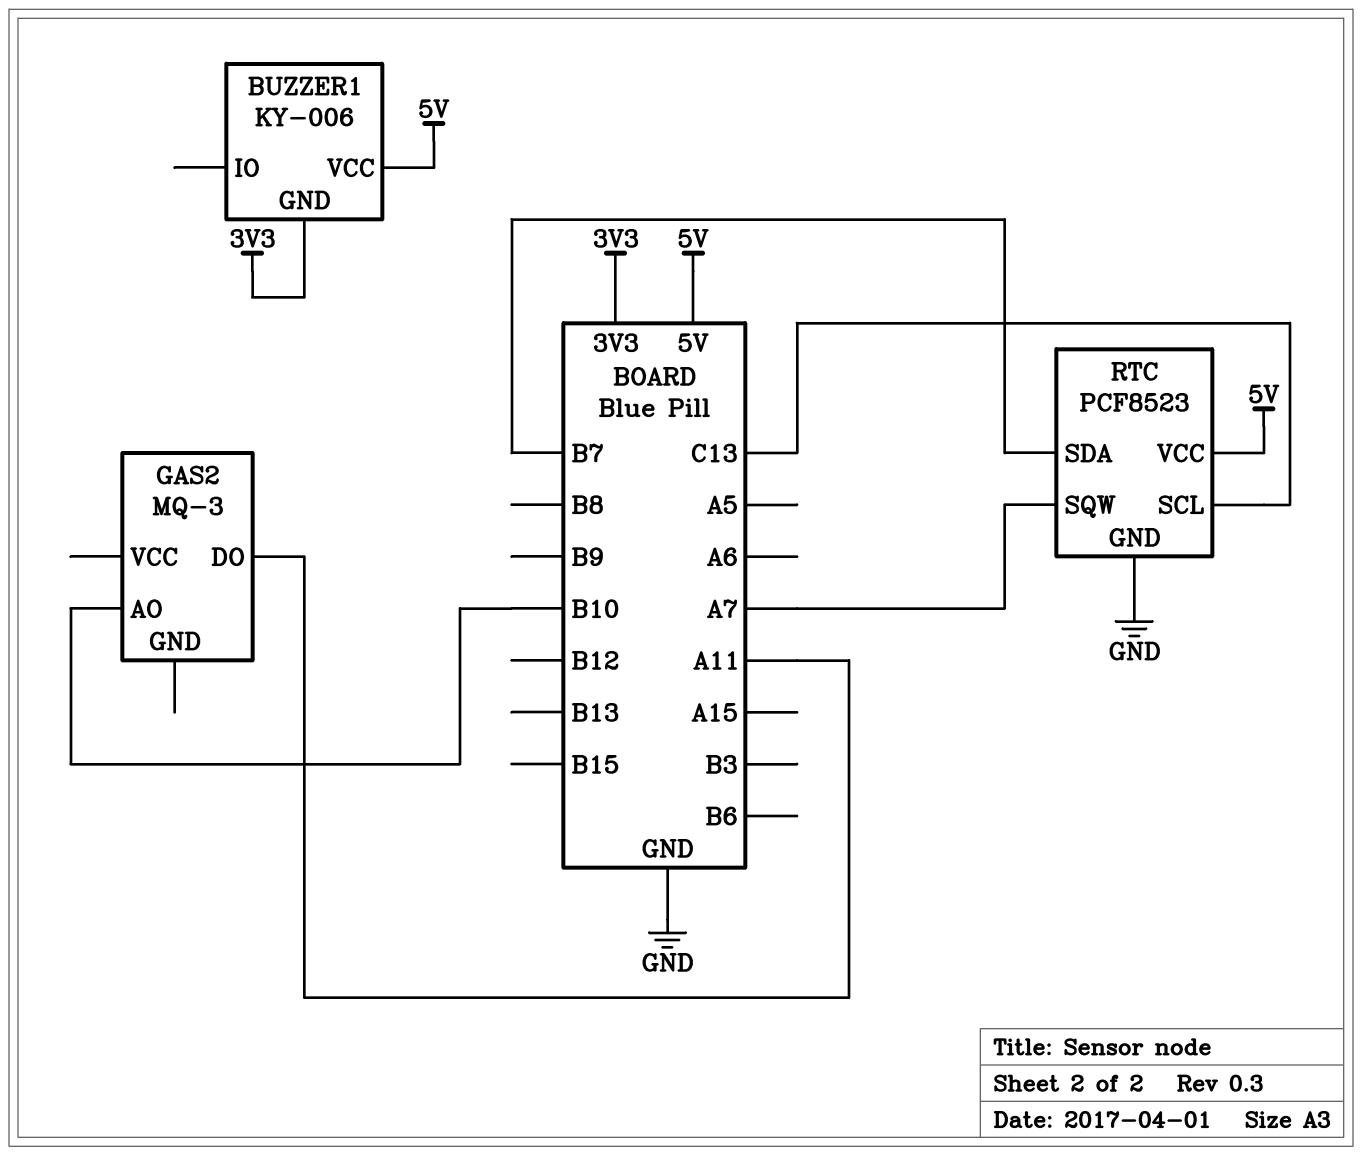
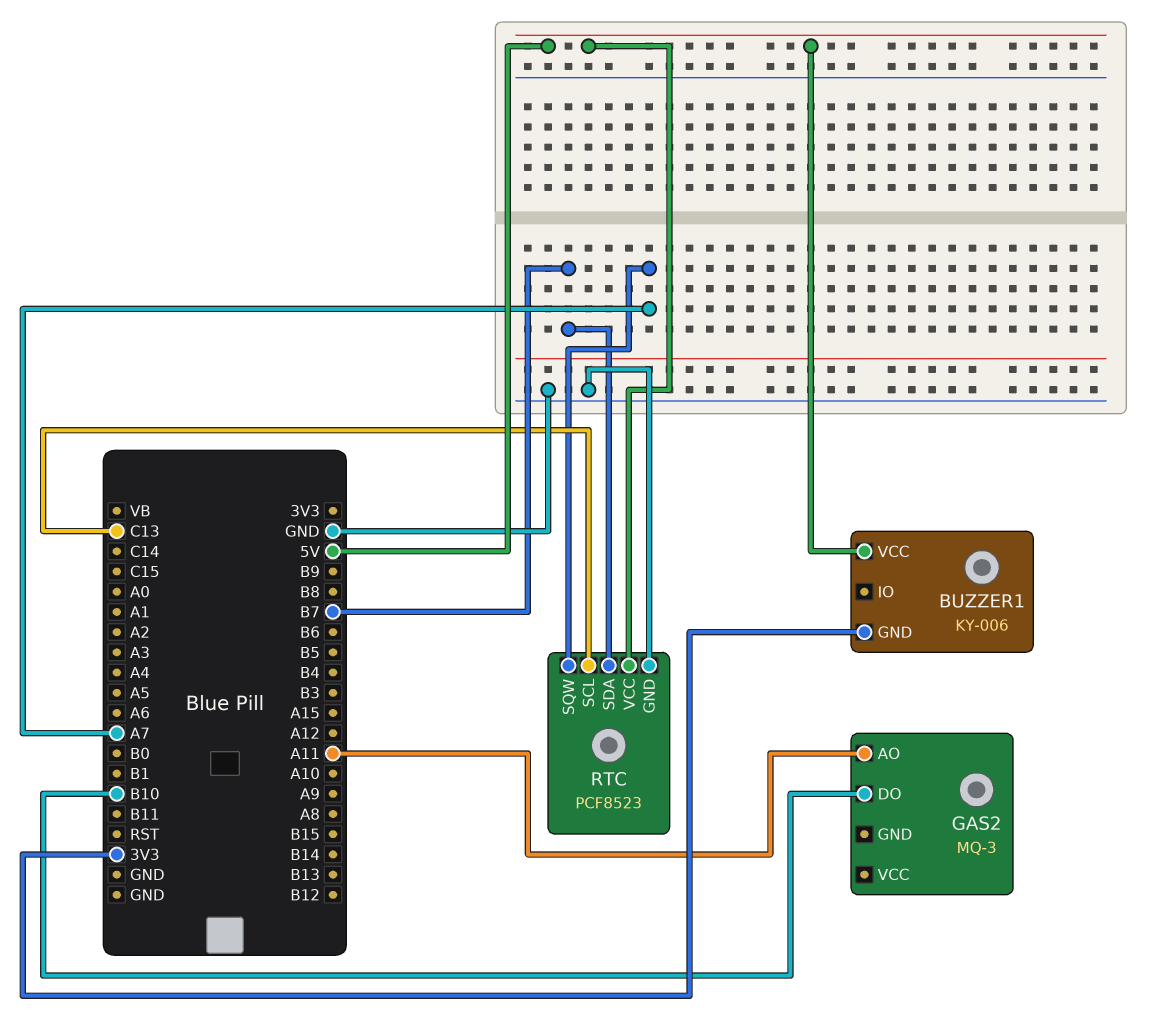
GAS2 pin AO: B10 -> A11
GAS2 pin DO: A11 -> B10

